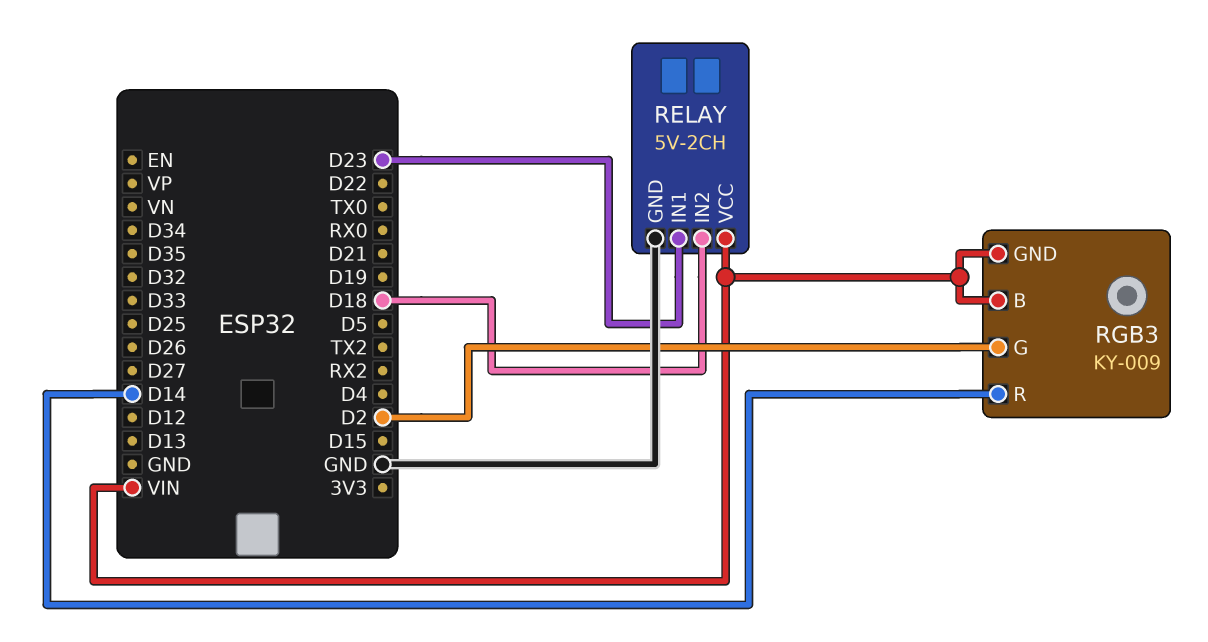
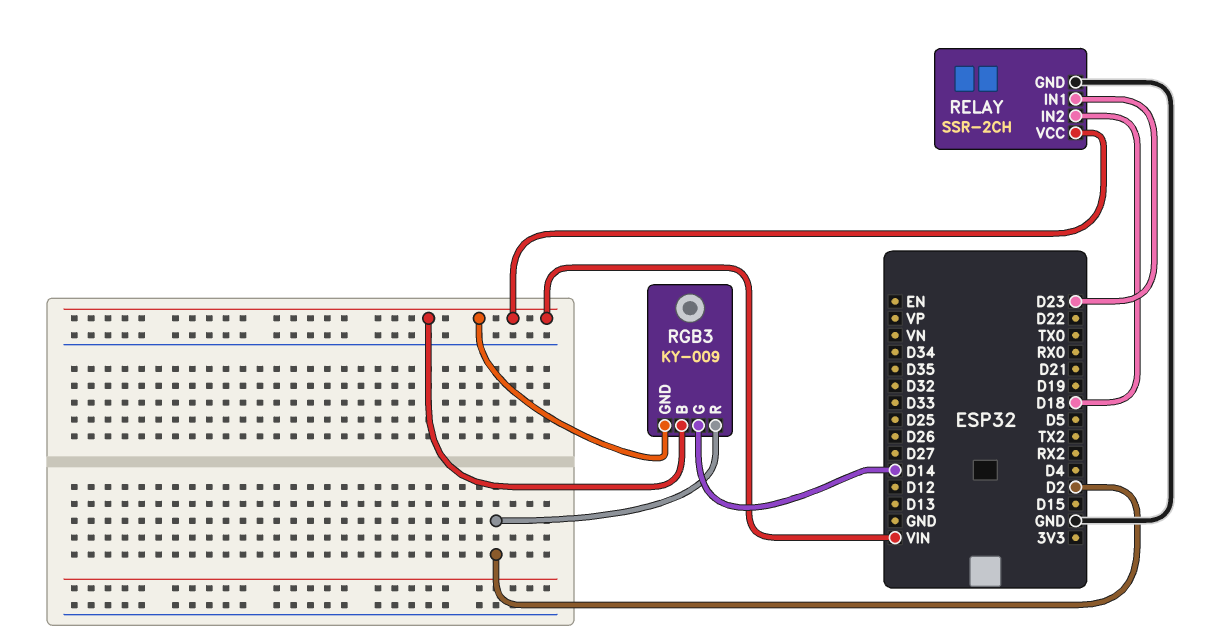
RELAY: 5V-2CH -> SSR-2CH
RGB3 pin G: D2 -> D14
RGB3 pin R: D14 -> D2

